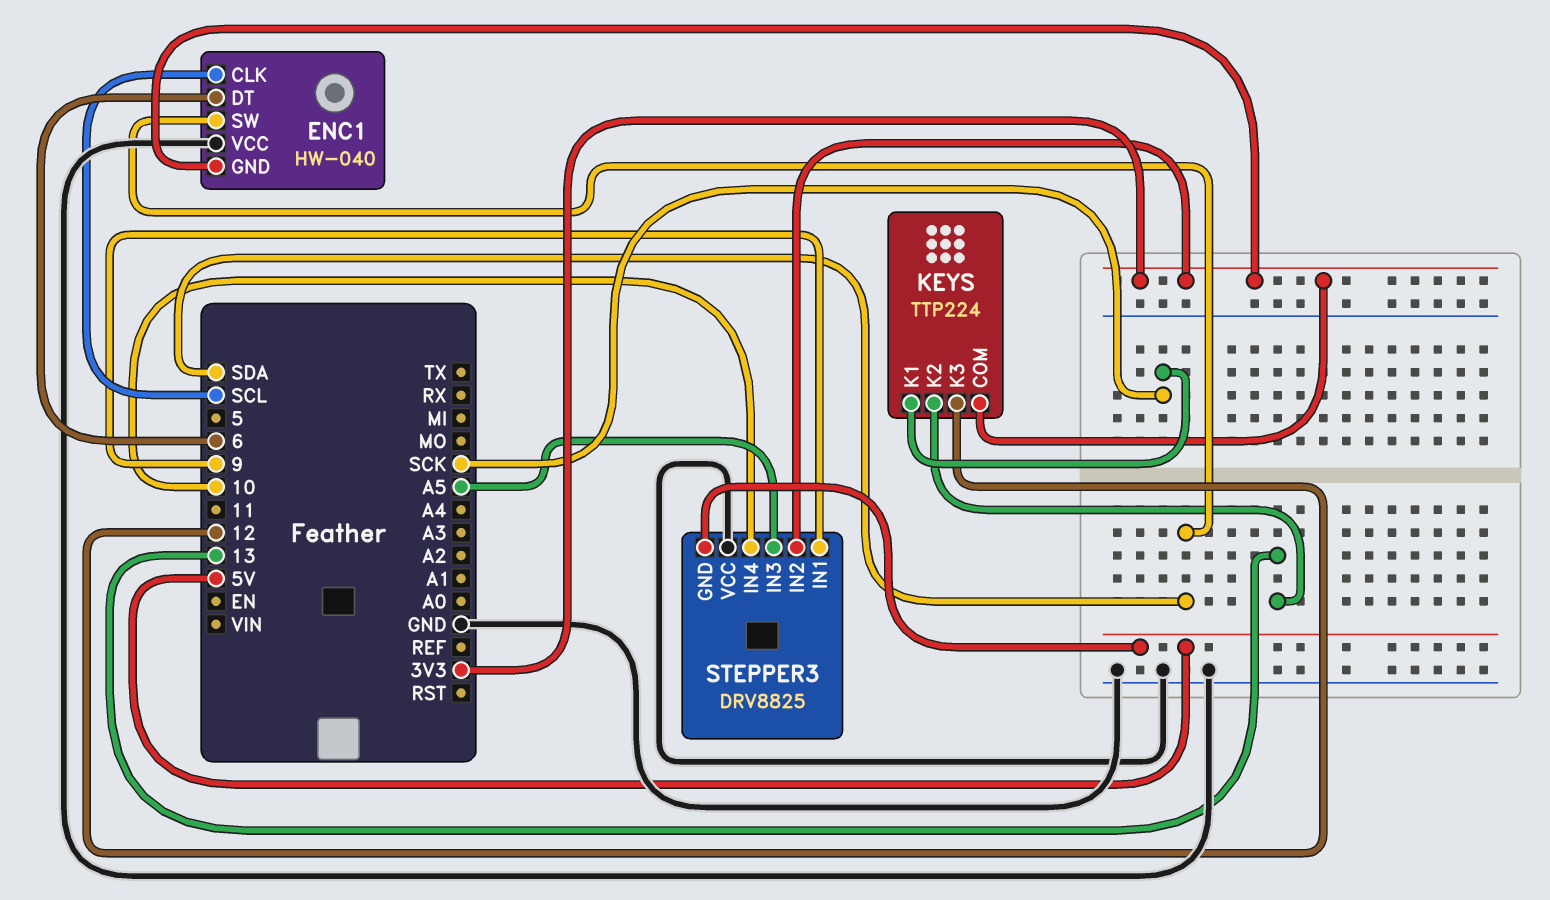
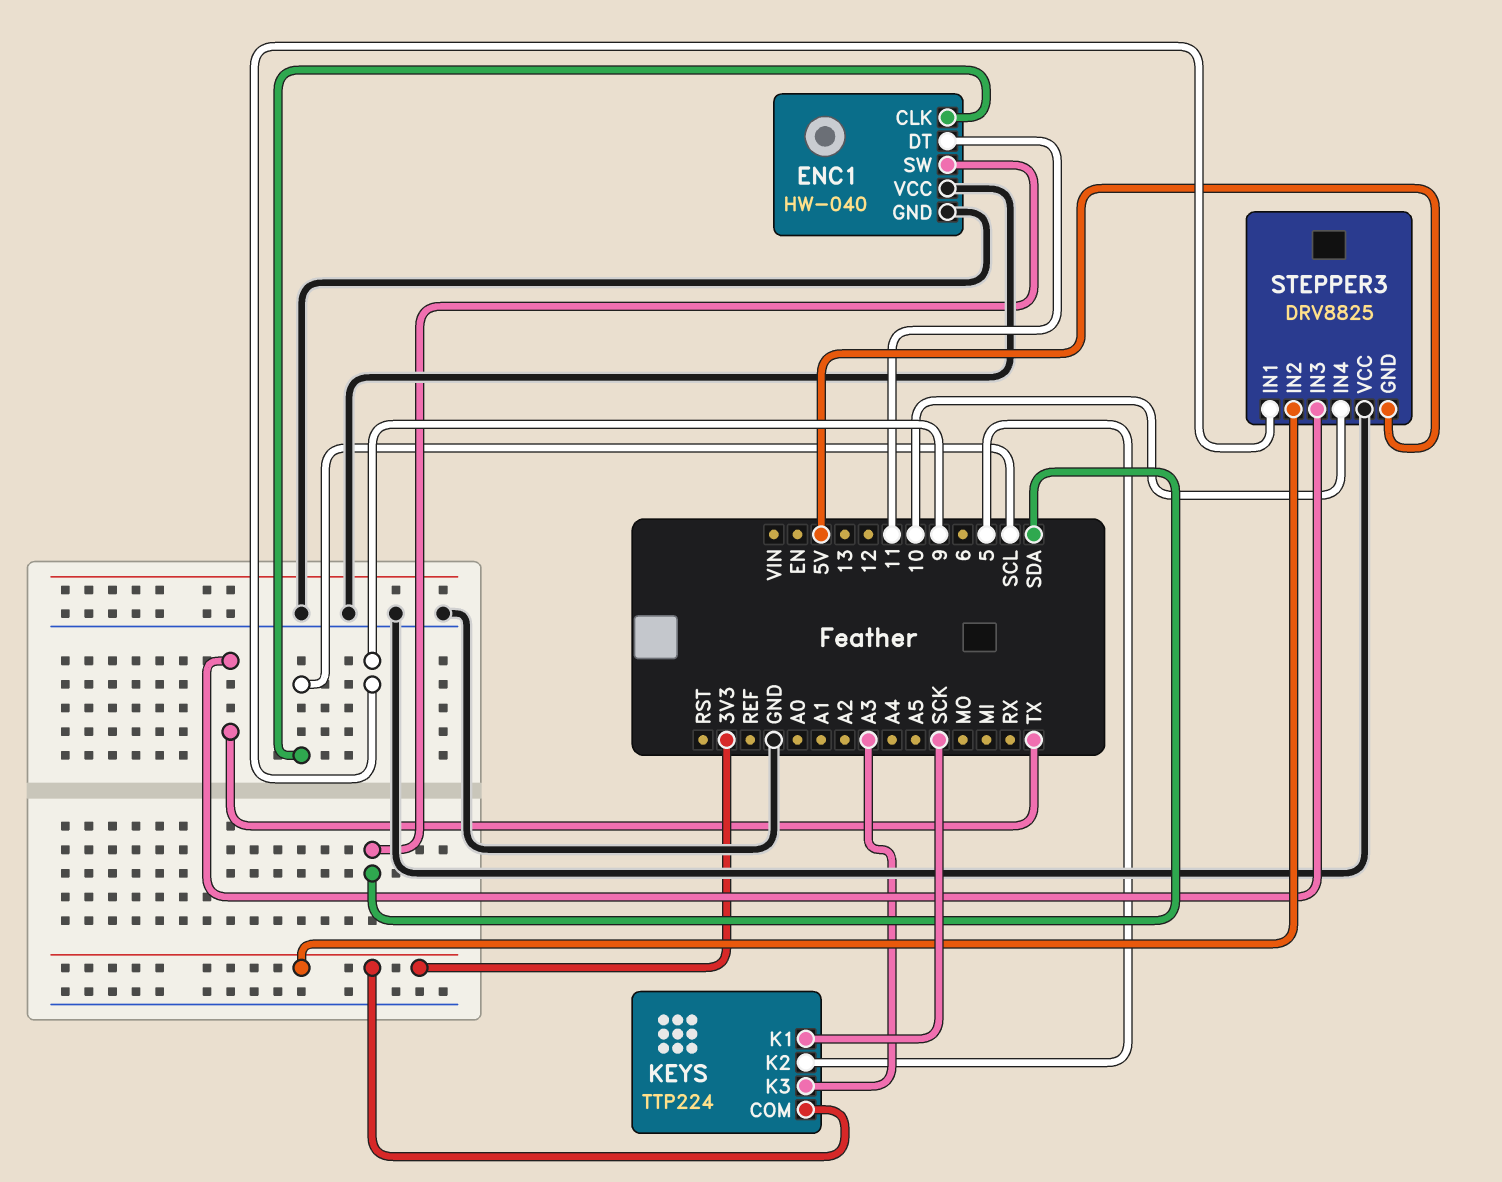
ENC1 pin DT: 6 -> 11
ENC1 pin GND: 3V3 -> GND
KEYS pin K2: 13 -> 5
KEYS pin K3: 12 -> A3
STEPPER3 pin IN3: A5 -> TX

